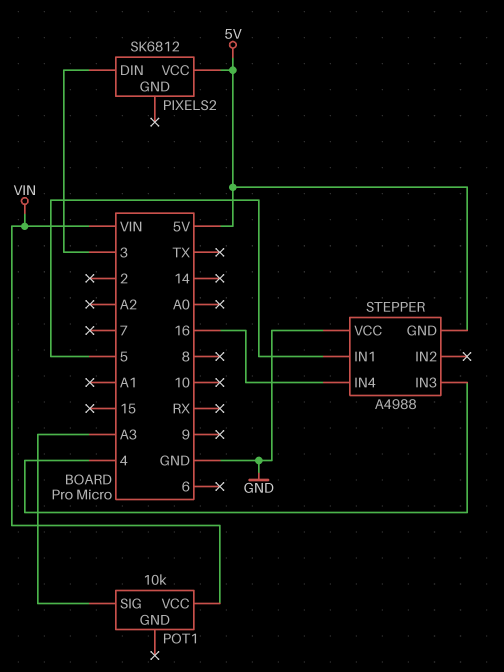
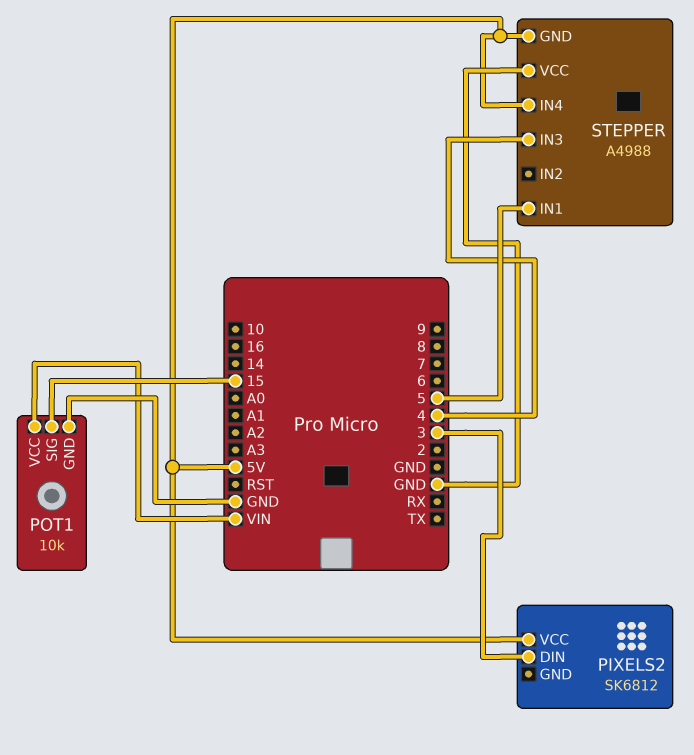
POT1 pin GND: none -> GND
POT1 pin SIG: A3 -> 15
STEPPER pin IN4: 16 -> 5V

